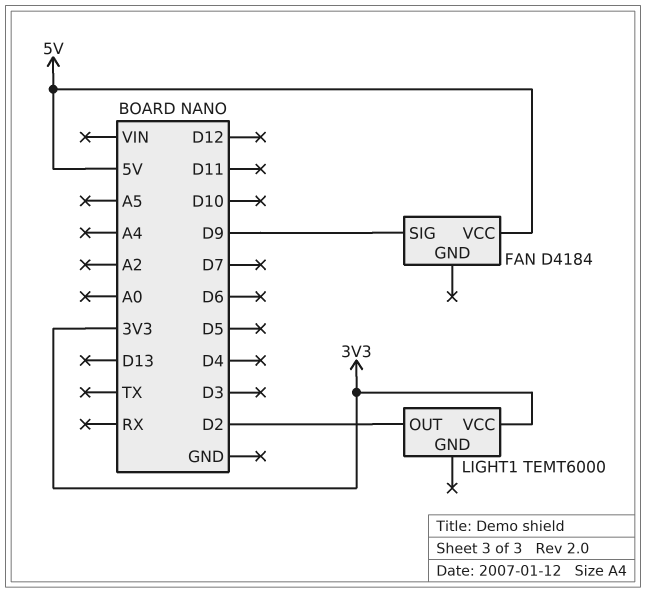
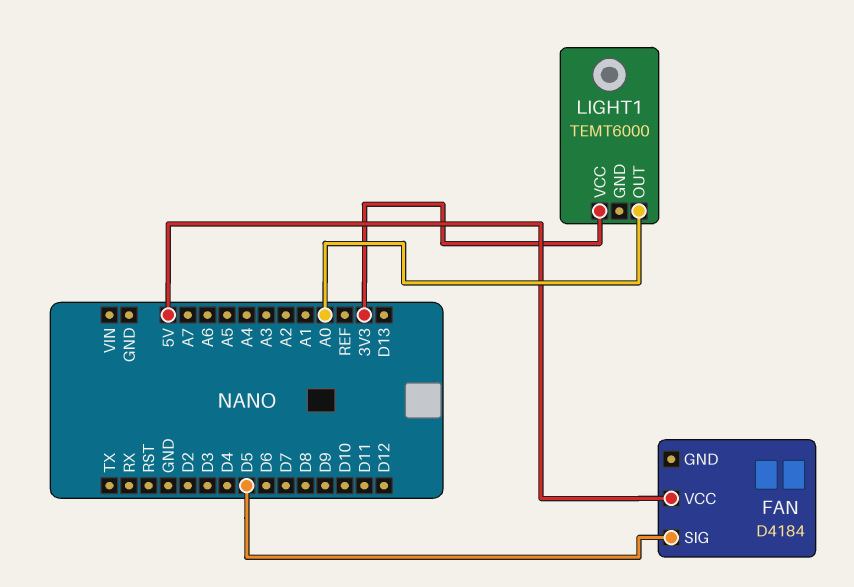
FAN pin SIG: D9 -> D5
LIGHT1 pin OUT: D2 -> A0

